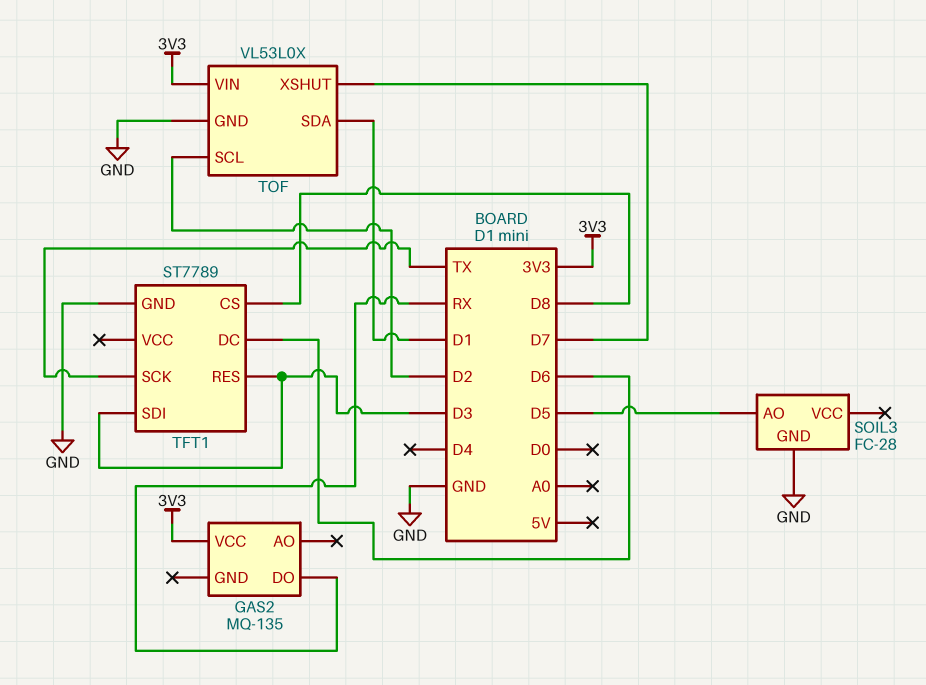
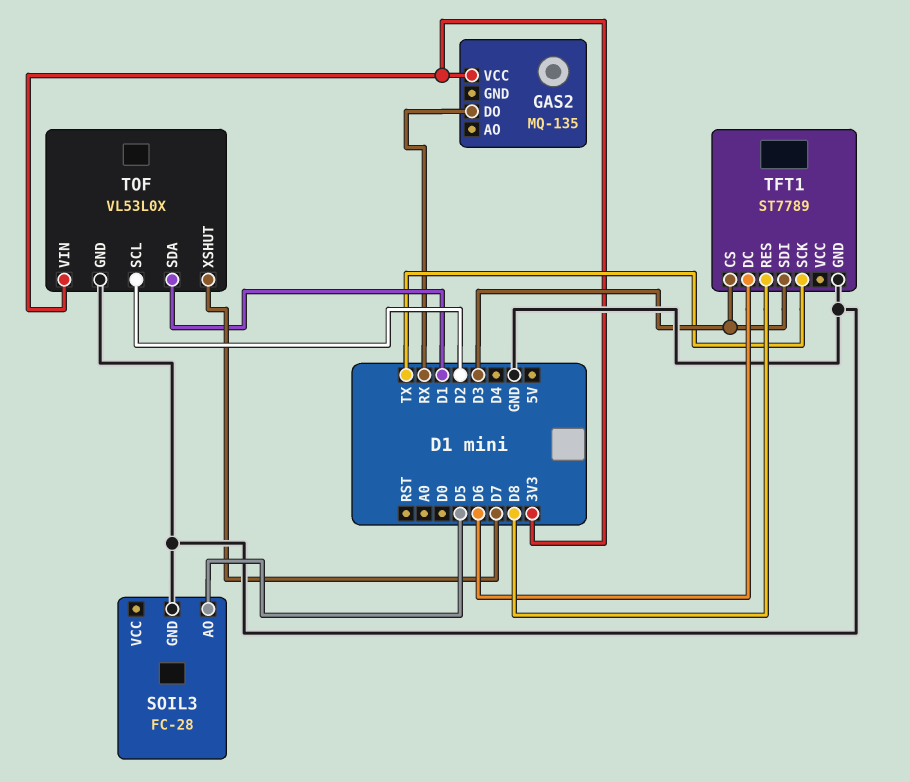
TFT1 pin CS: D8 -> D3
TFT1 pin RES: D3 -> D8

